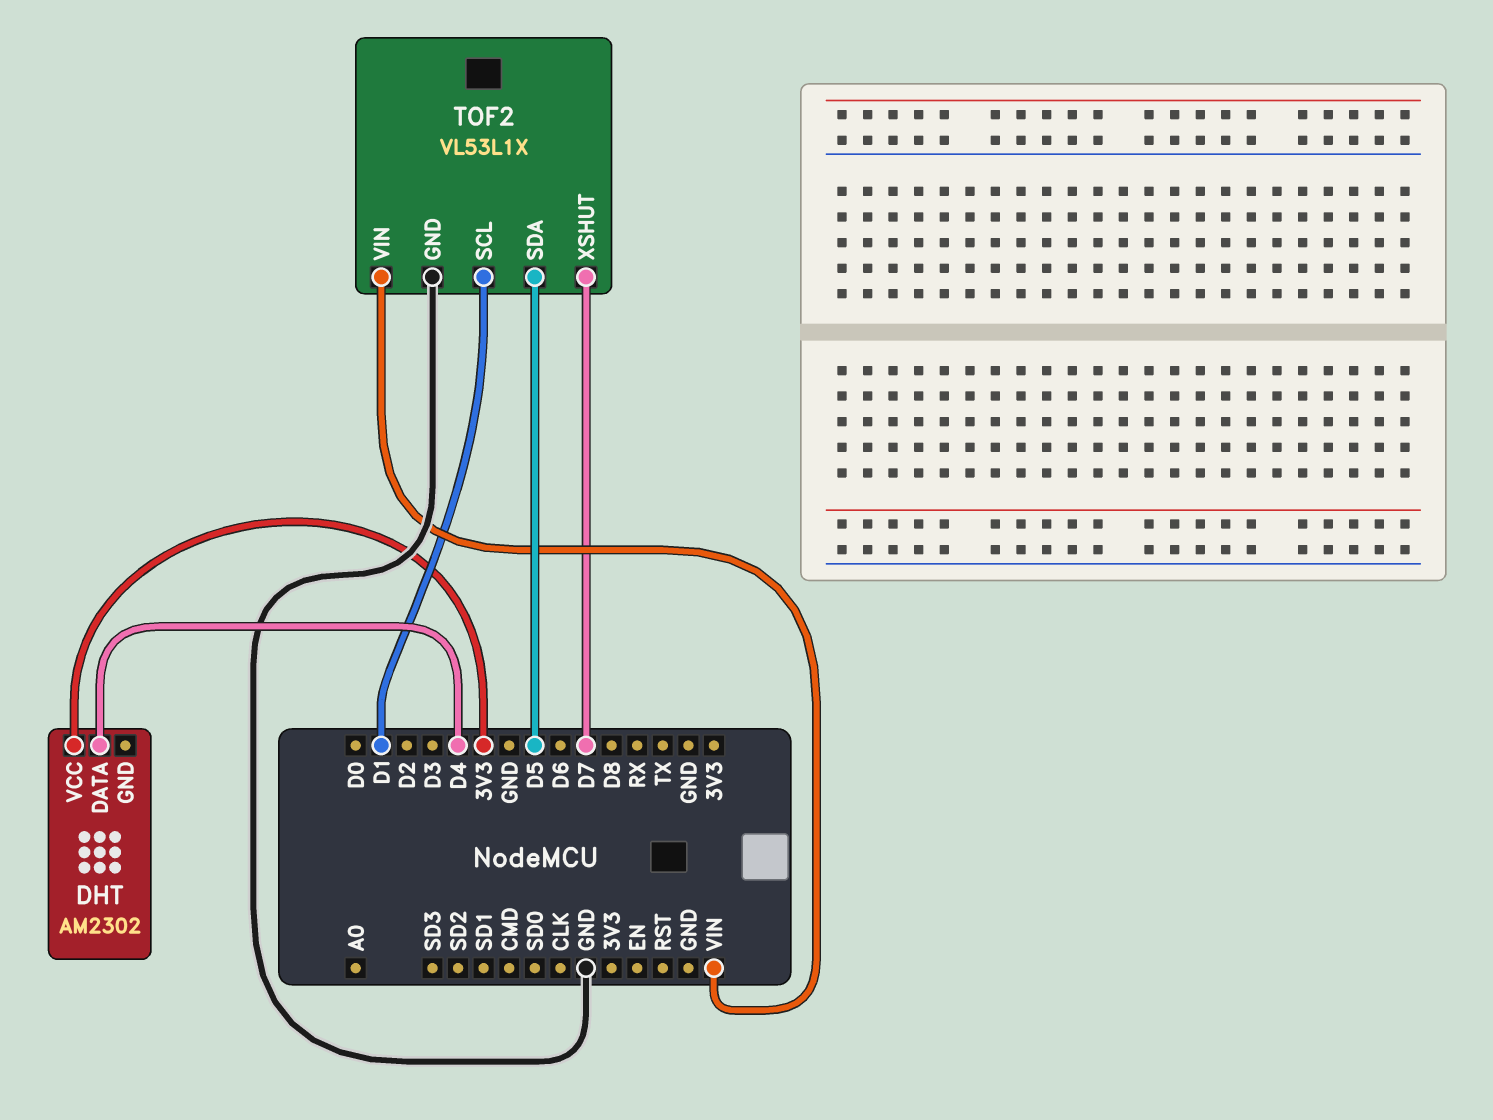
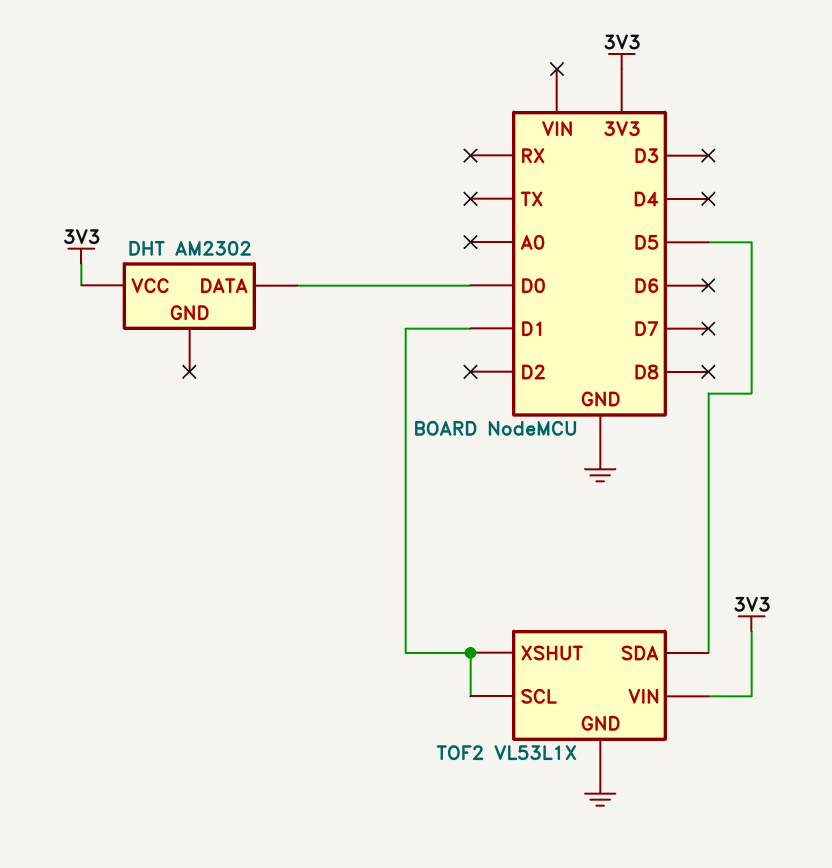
DHT pin DATA: D4 -> D0
TOF2 pin VIN: VIN -> 3V3
TOF2 pin XSHUT: D7 -> D1

